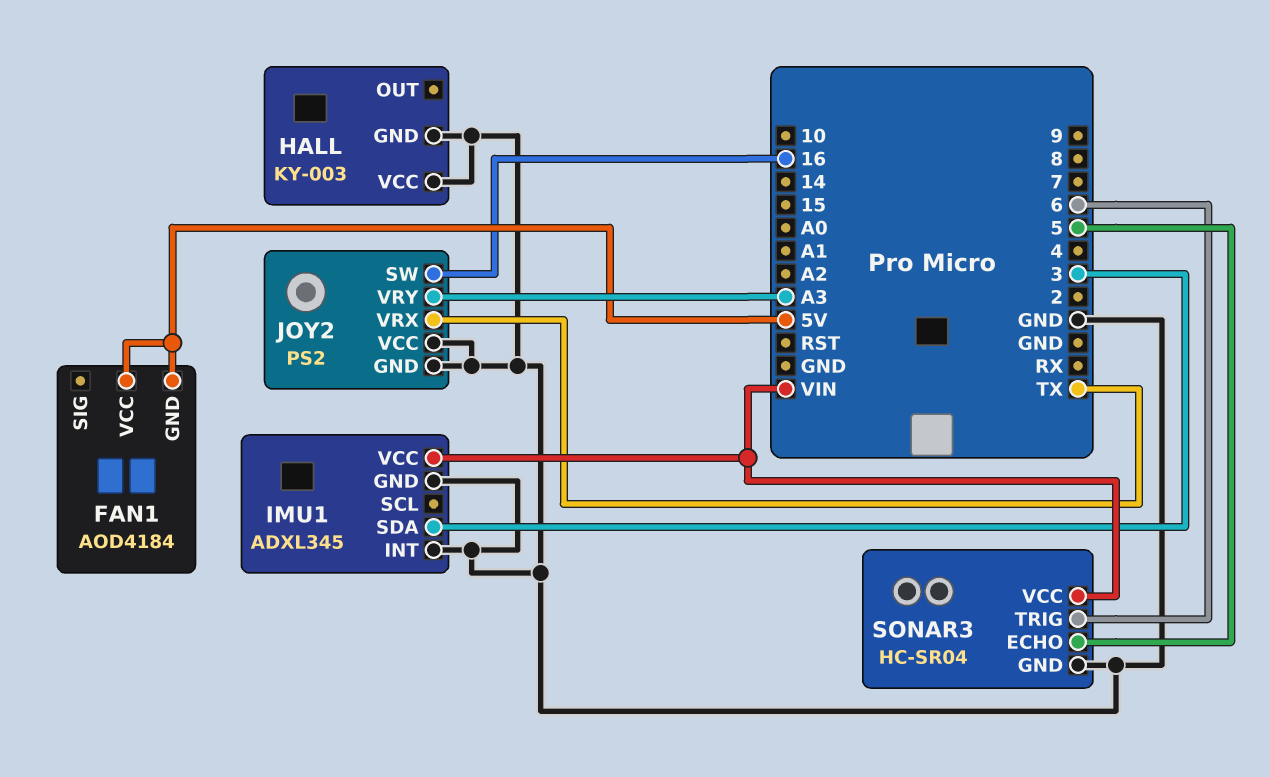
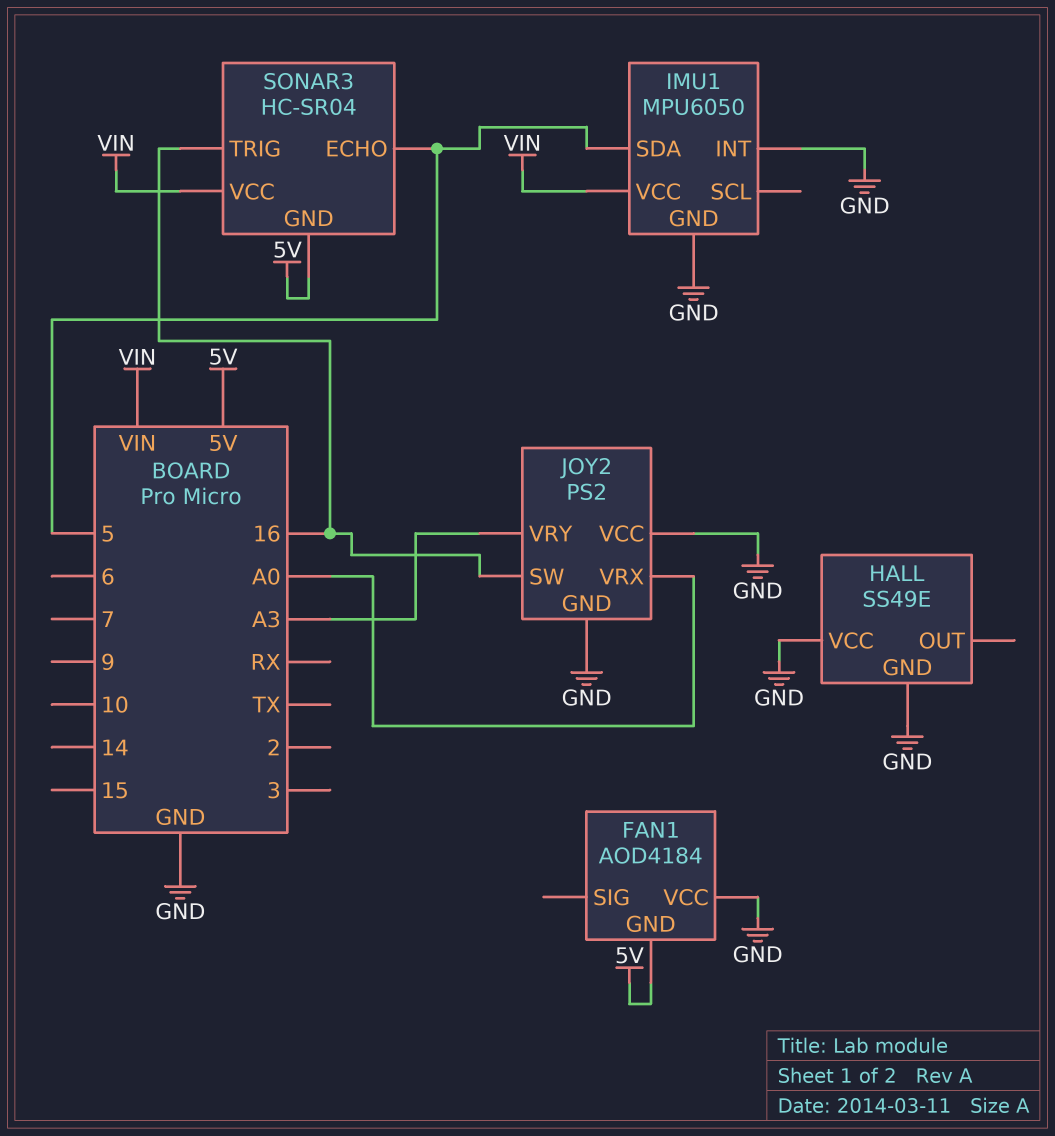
FAN1 pin VCC: 5V -> GND
HALL: KY-003 -> SS49E
IMU1: ADXL345 -> MPU6050
IMU1 pin SDA: 3 -> 5
JOY2 pin VRX: TX -> A0
SONAR3 pin GND: GND -> 5V
SONAR3 pin TRIG: 6 -> 16

